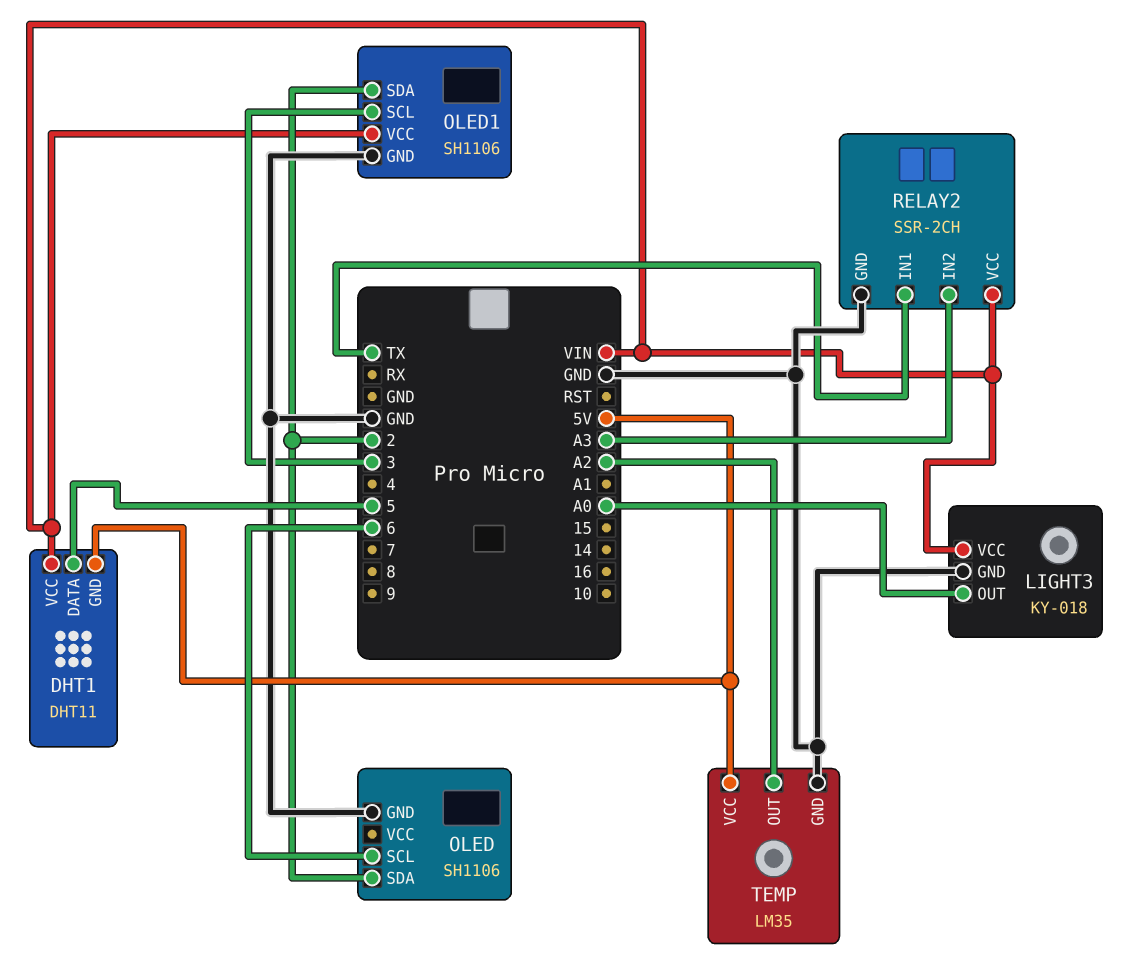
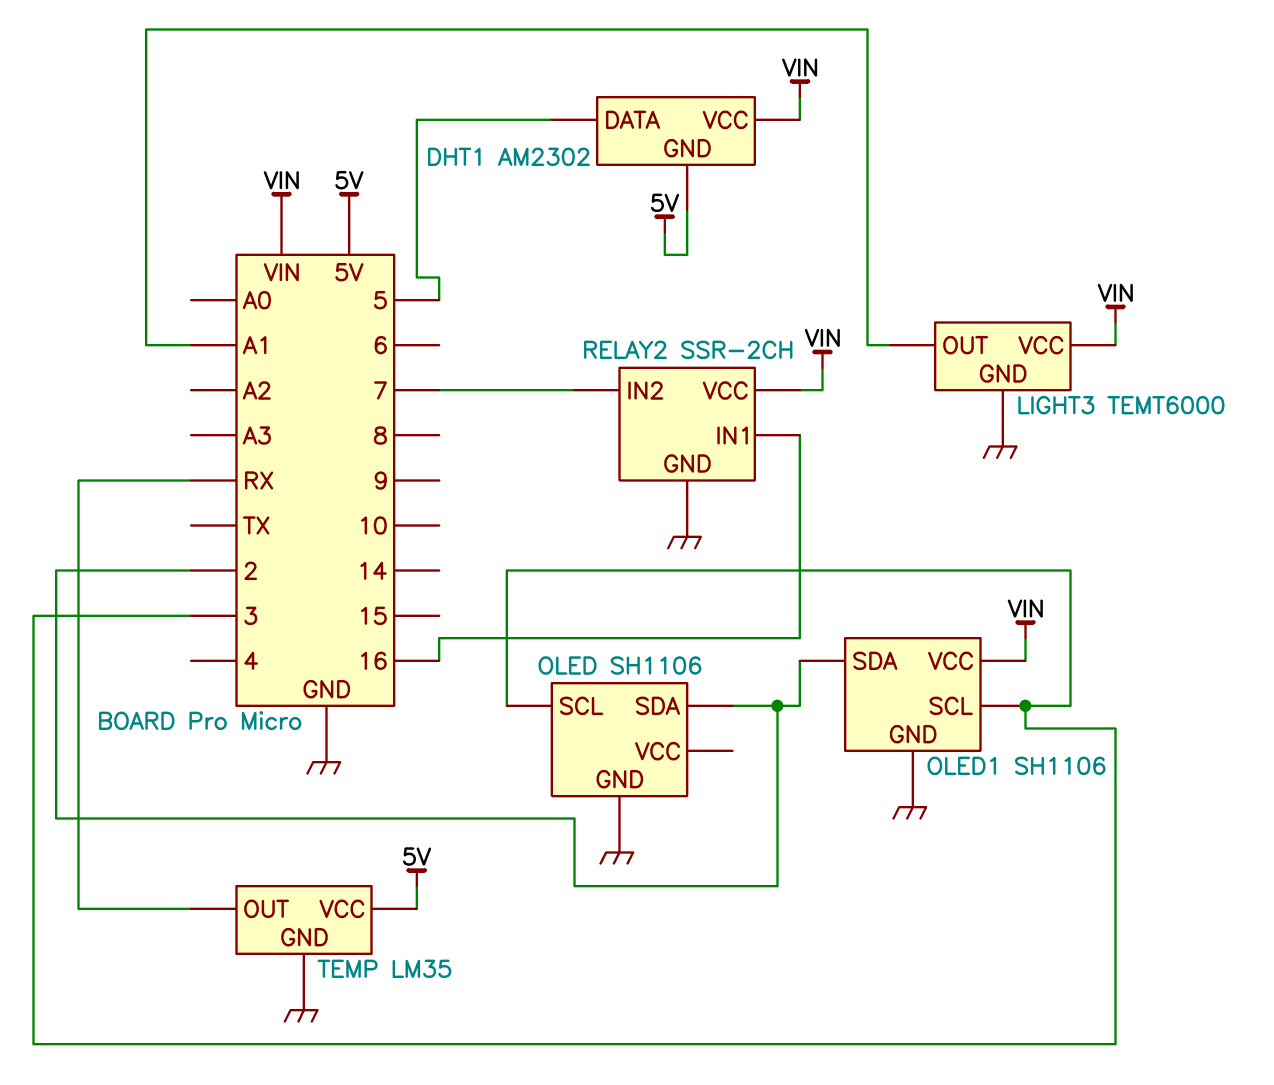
DHT1: DHT11 -> AM2302
LIGHT3: KY-018 -> TEMT6000
LIGHT3 pin OUT: A0 -> A1
OLED pin SCL: 6 -> 3
RELAY2 pin IN1: TX -> 16
RELAY2 pin IN2: A3 -> 7
TEMP pin OUT: A2 -> RX

